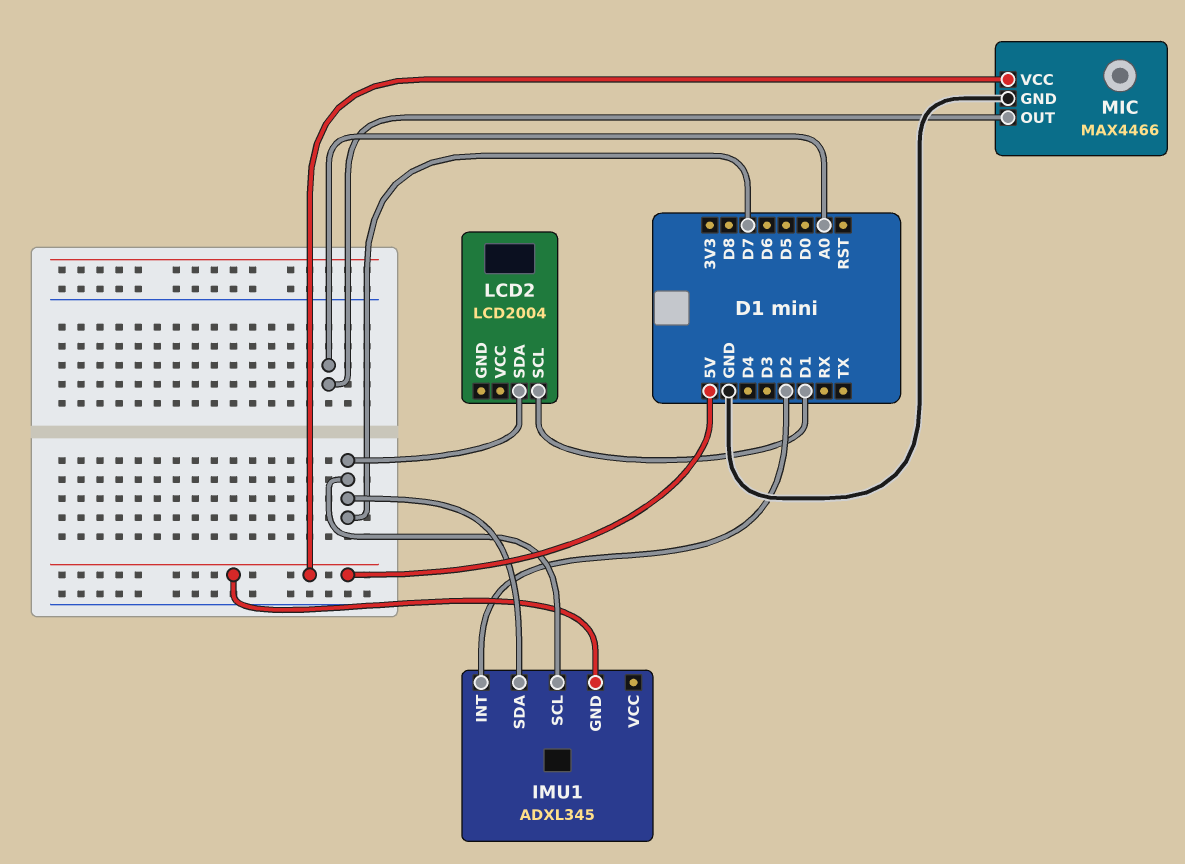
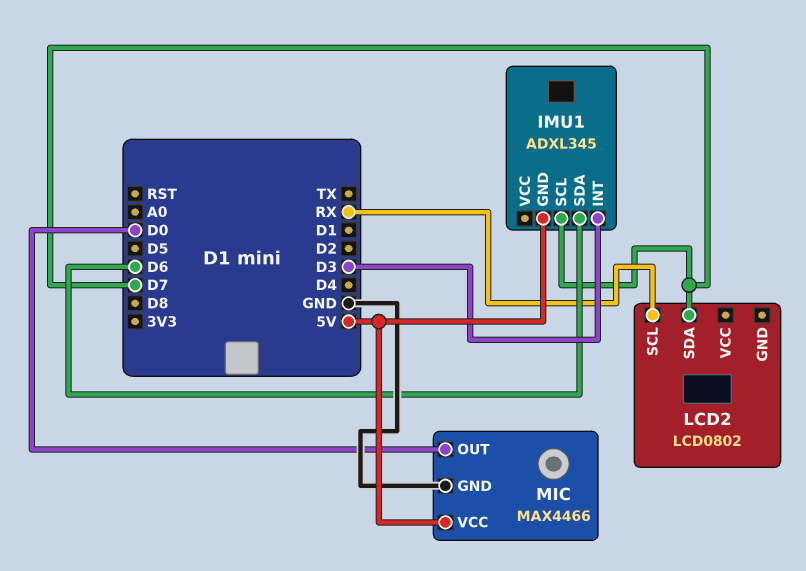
IMU1 pin INT: D2 -> D3
IMU1 pin SDA: D7 -> D6
LCD2: LCD2004 -> LCD0802
LCD2 pin SCL: D1 -> RX
MIC pin OUT: A0 -> D0

